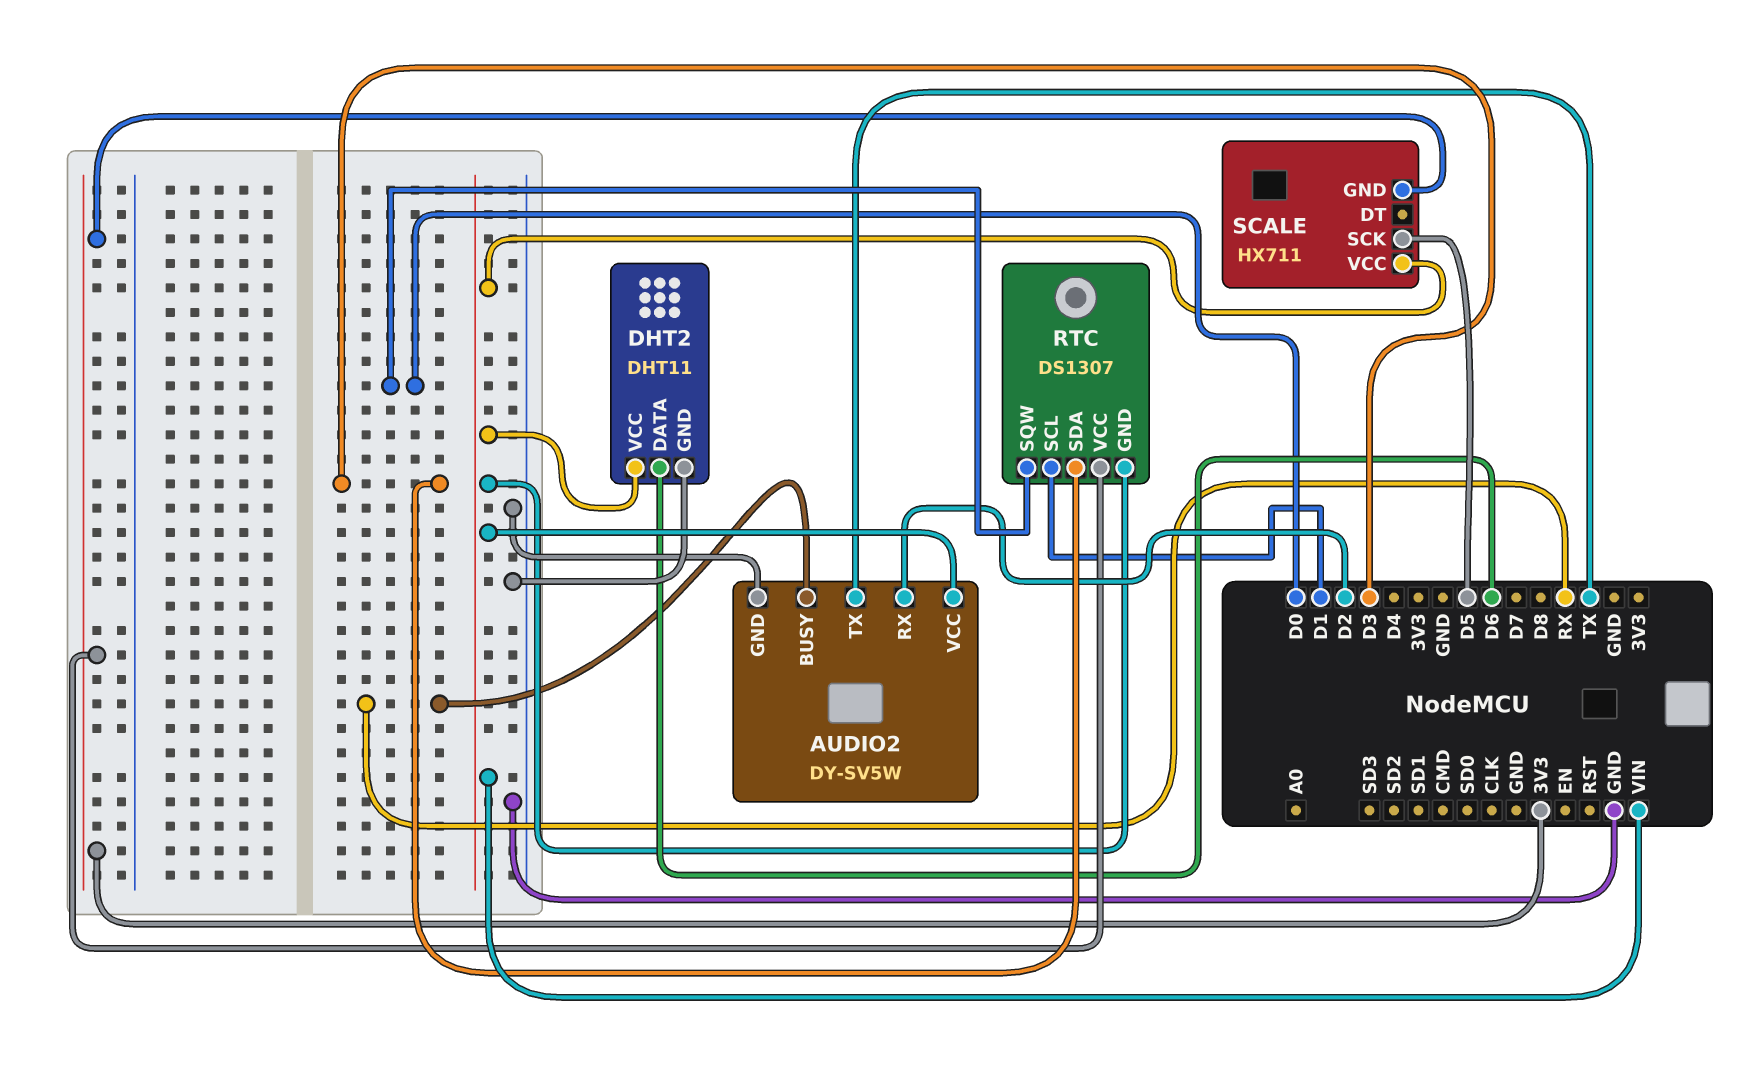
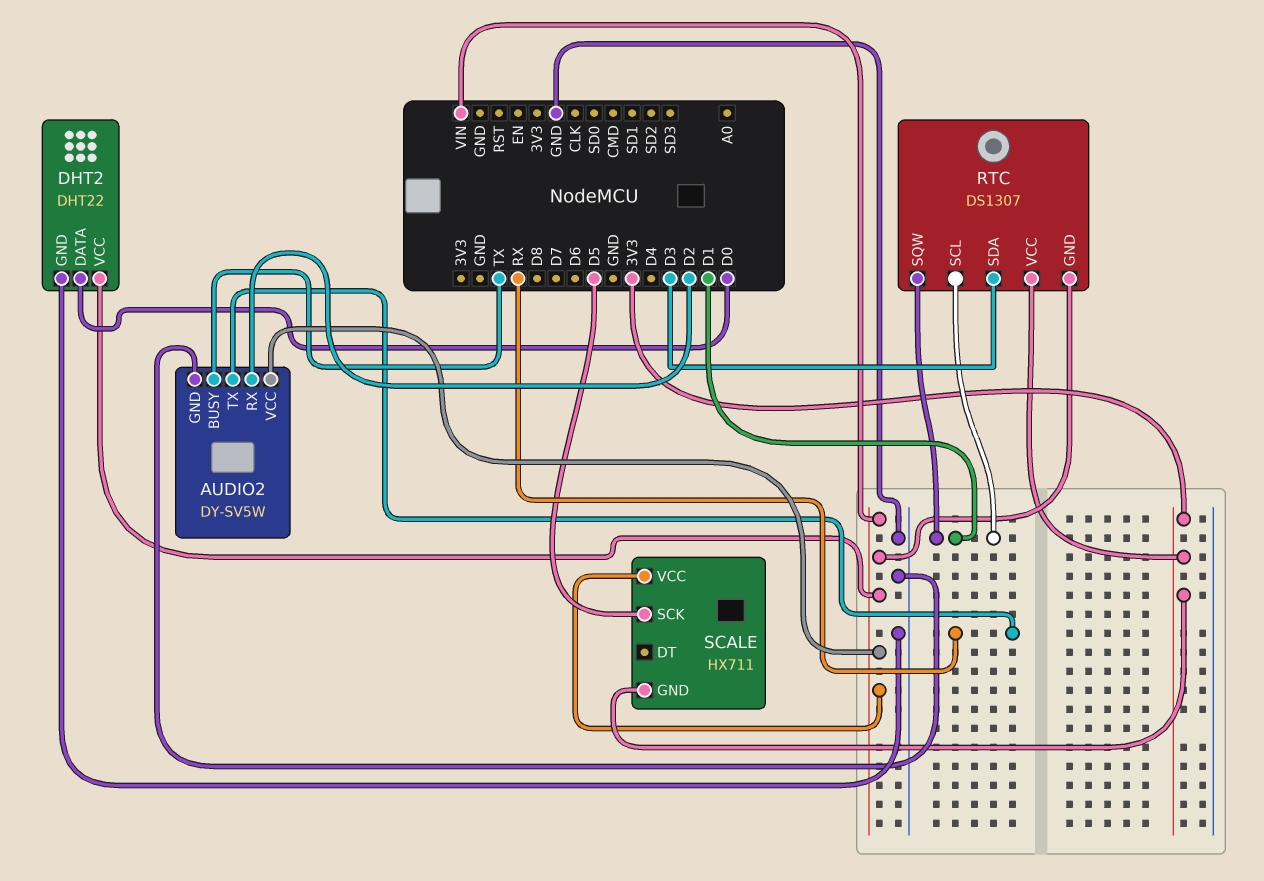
AUDIO2 pin BUSY: RX -> TX
AUDIO2 pin TX: TX -> RX
DHT2: DHT11 -> DHT22
DHT2 pin DATA: D6 -> D0
RTC pin SQW: D0 -> D1

